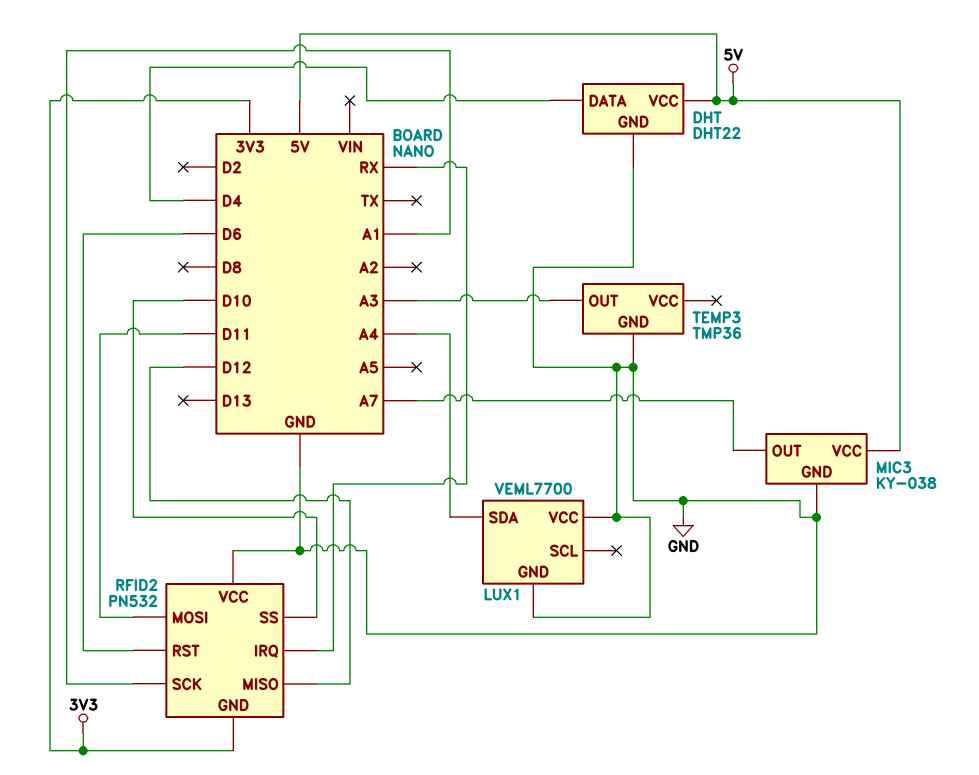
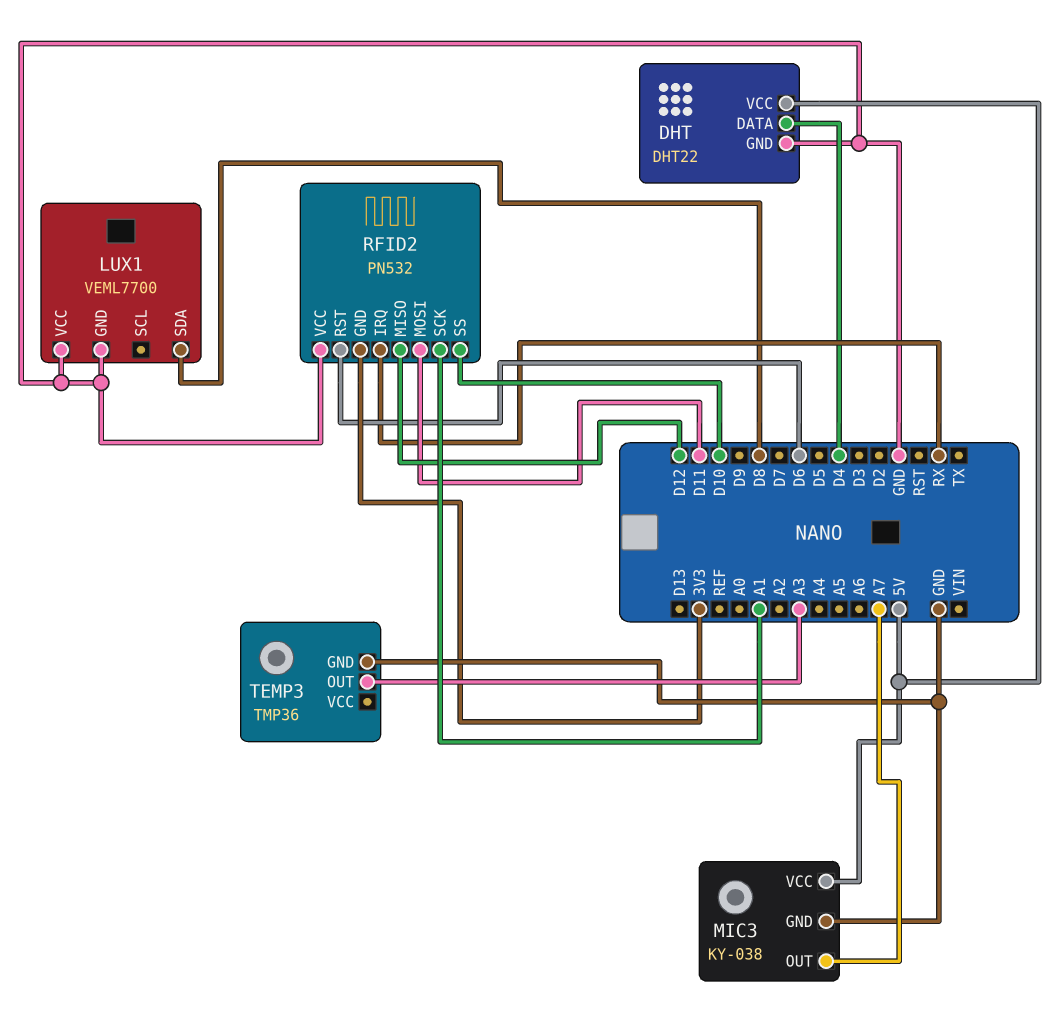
LUX1 pin SDA: A4 -> D8

